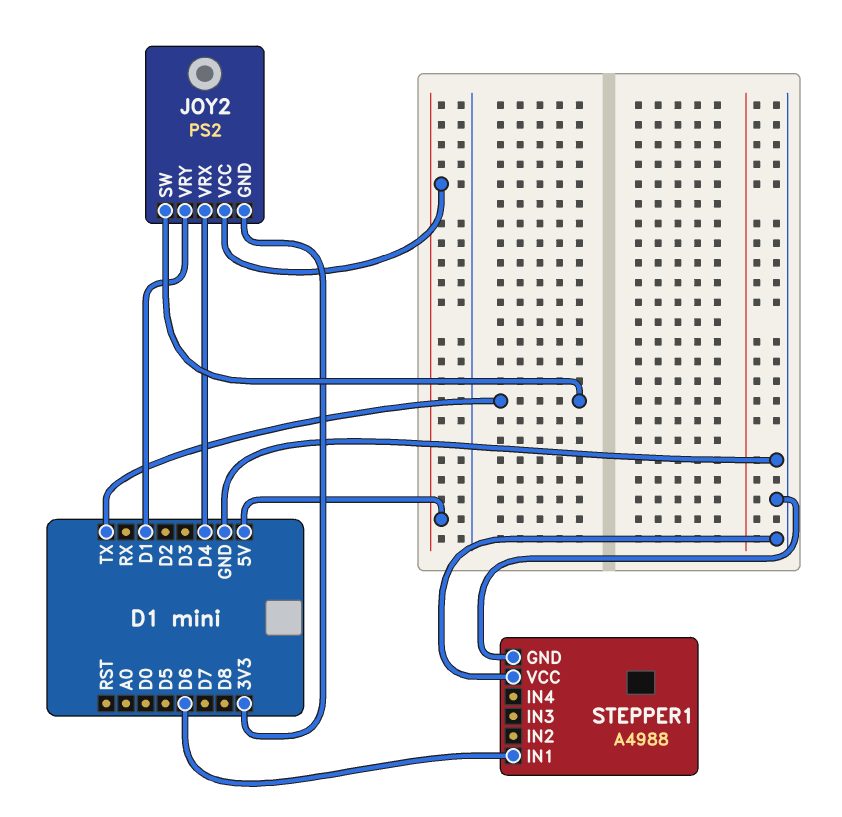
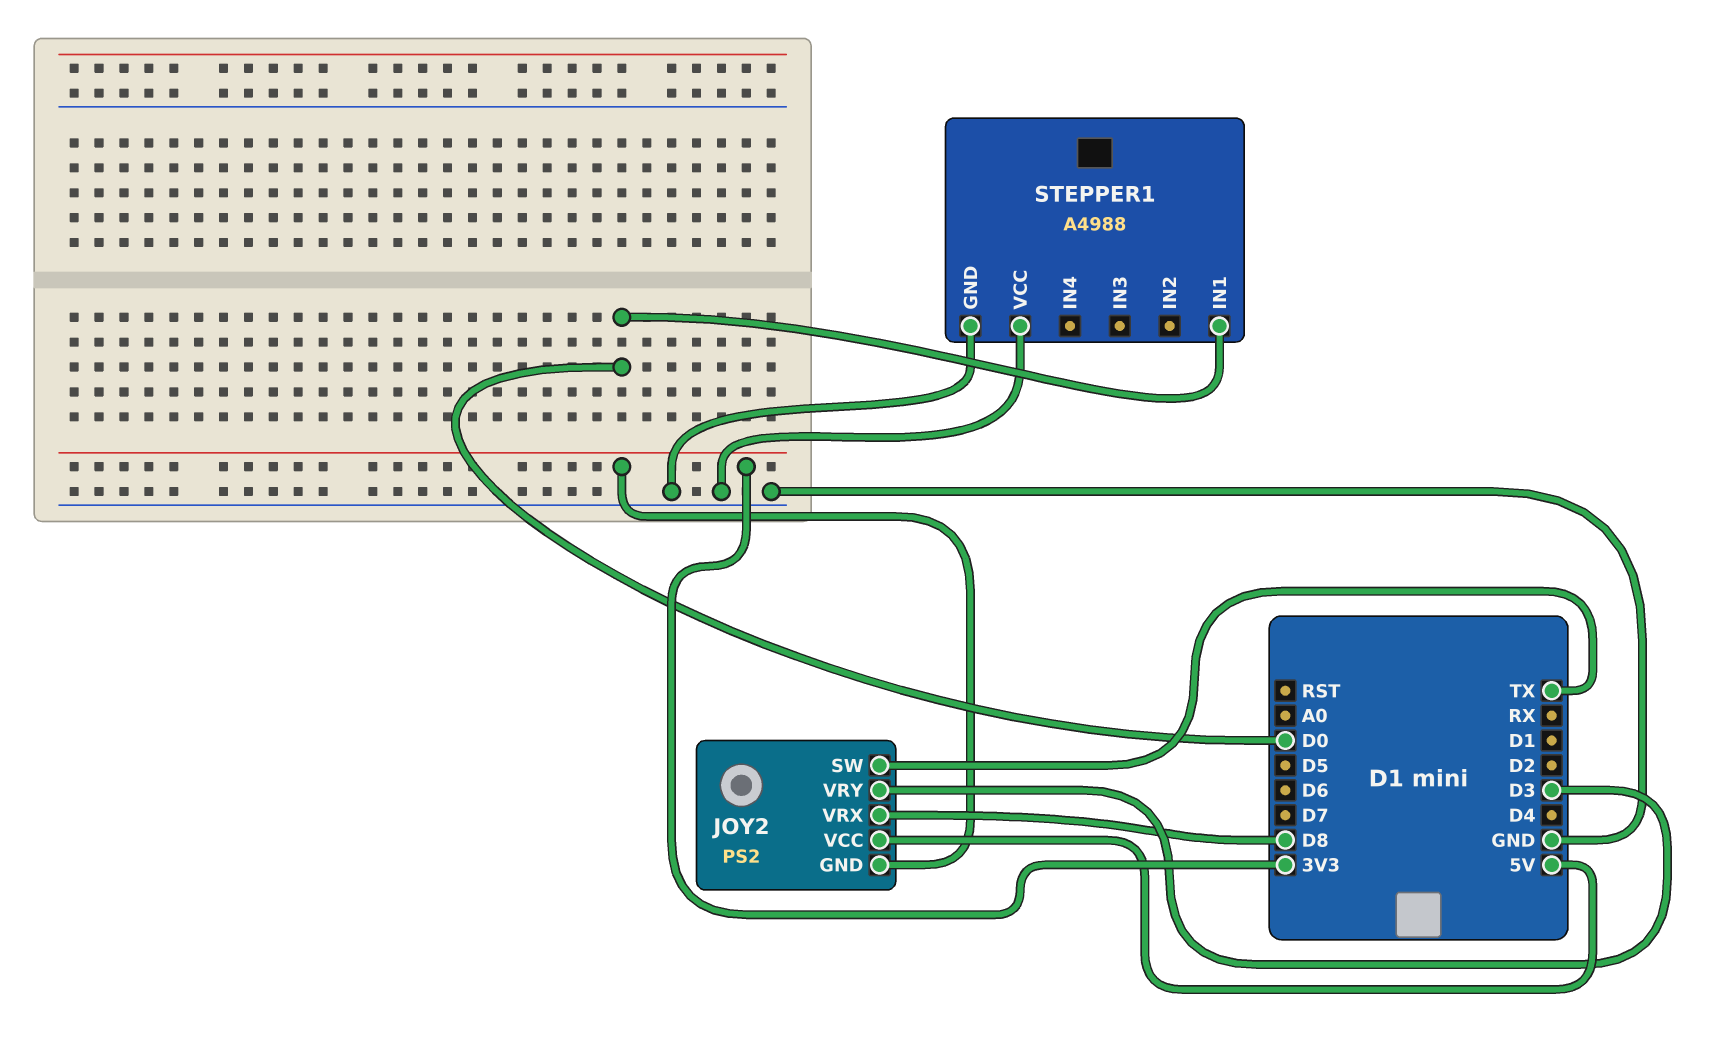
JOY2 pin VRX: D4 -> D8
JOY2 pin VRY: D1 -> D3
STEPPER1 pin IN1: D6 -> D0

